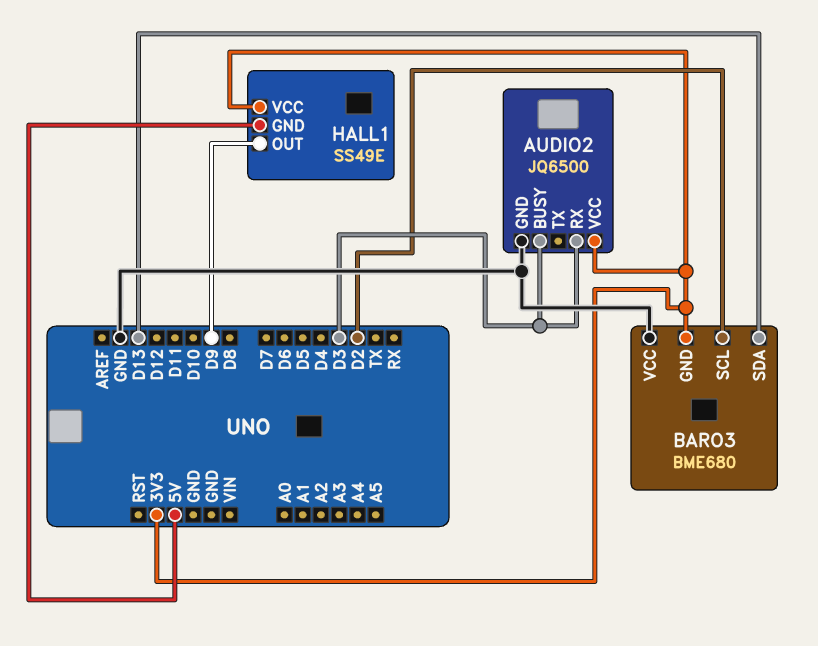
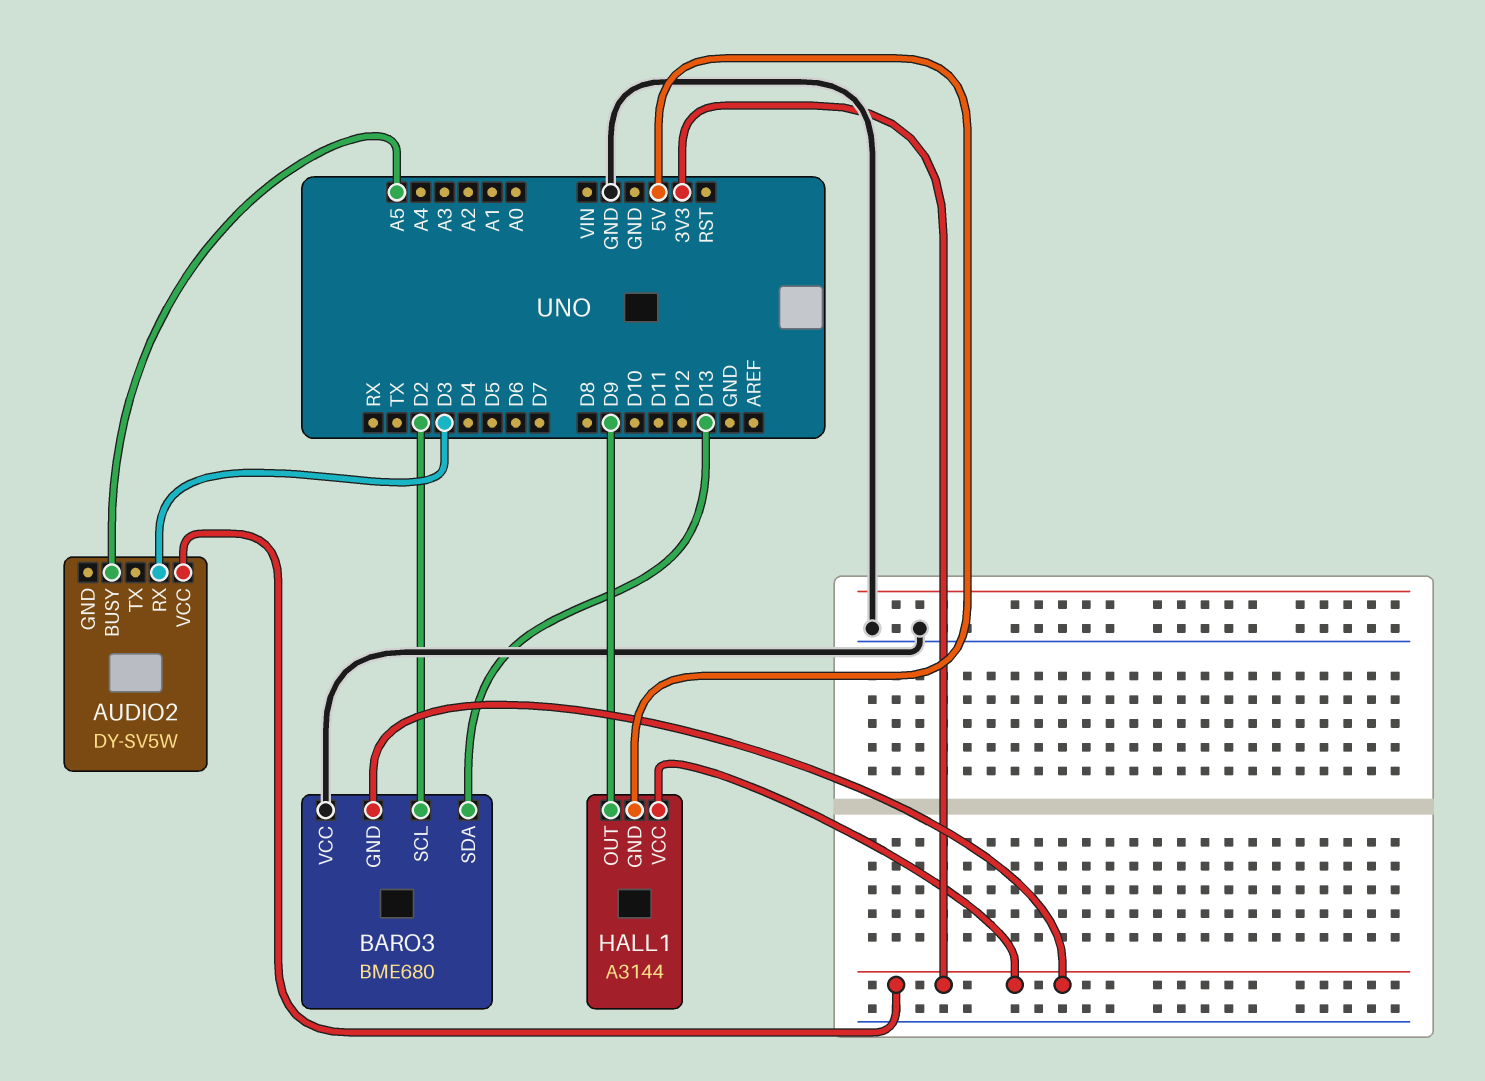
AUDIO2: JQ6500 -> DY-SV5W
AUDIO2 pin BUSY: D3 -> A5
AUDIO2 pin GND: GND -> none
HALL1: SS49E -> A3144

